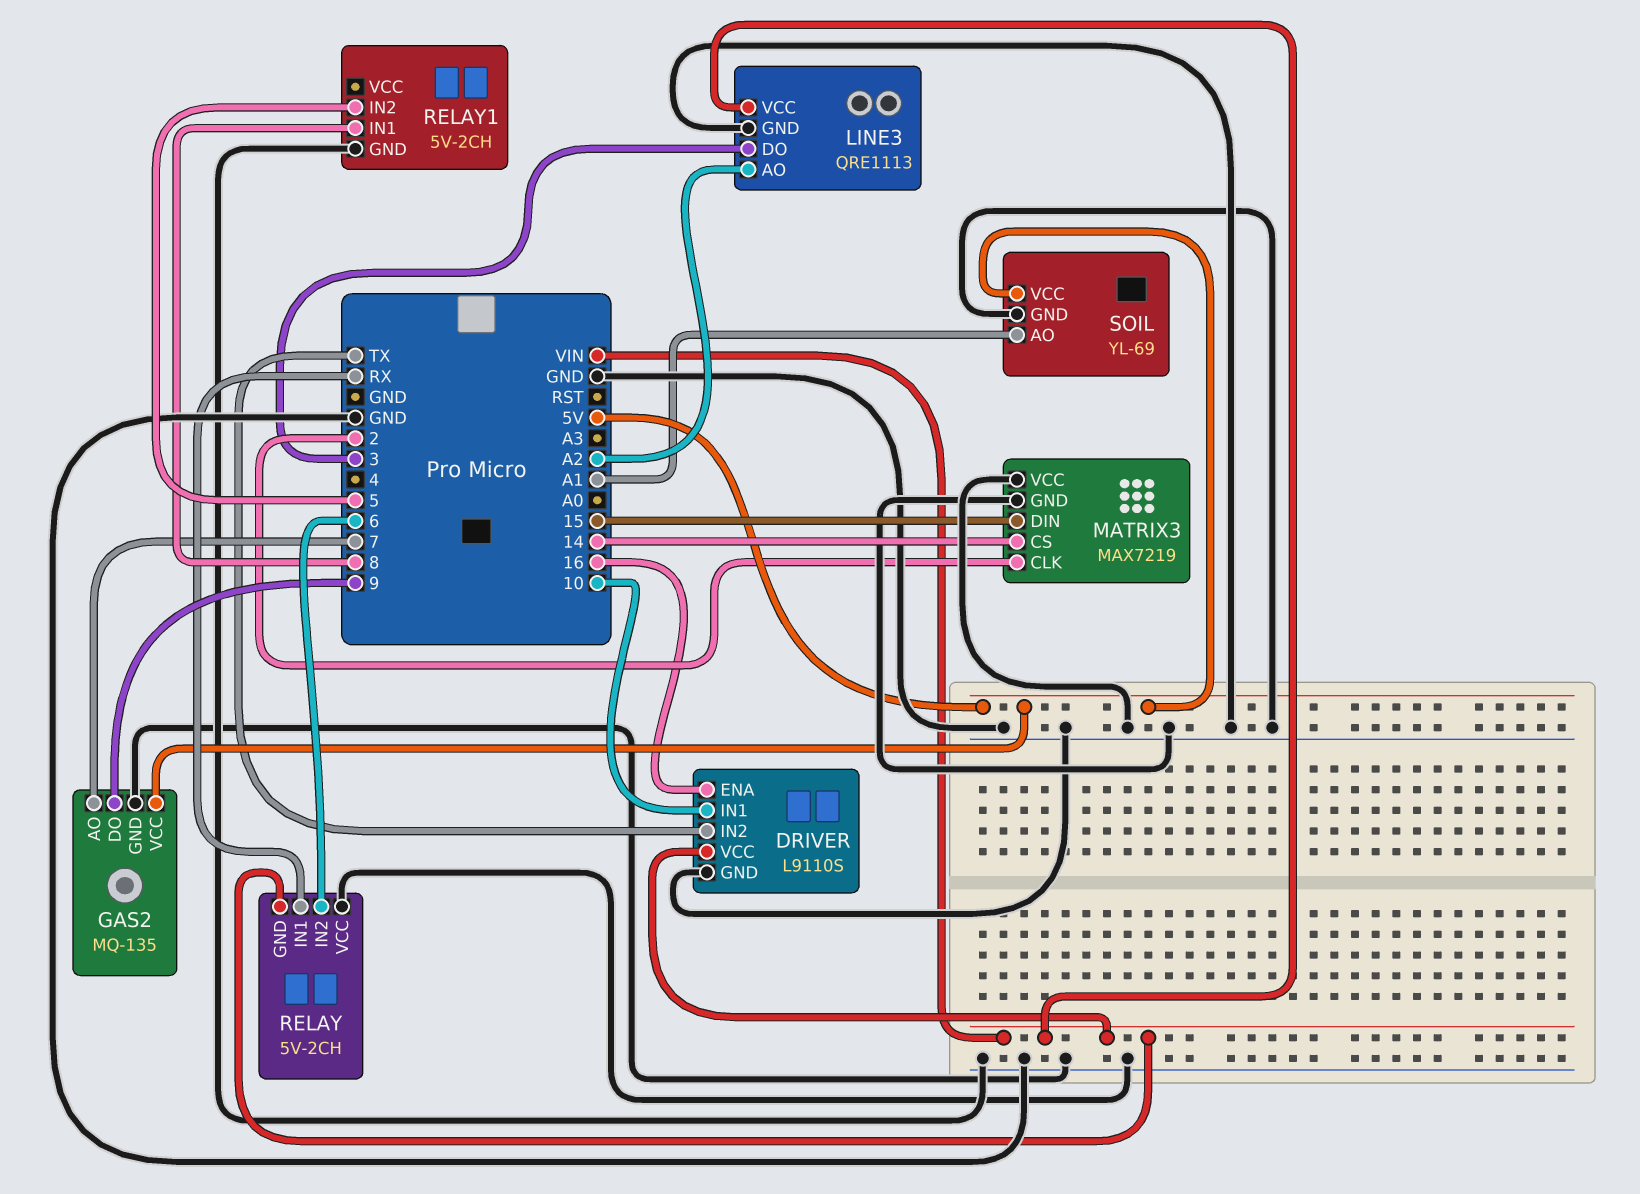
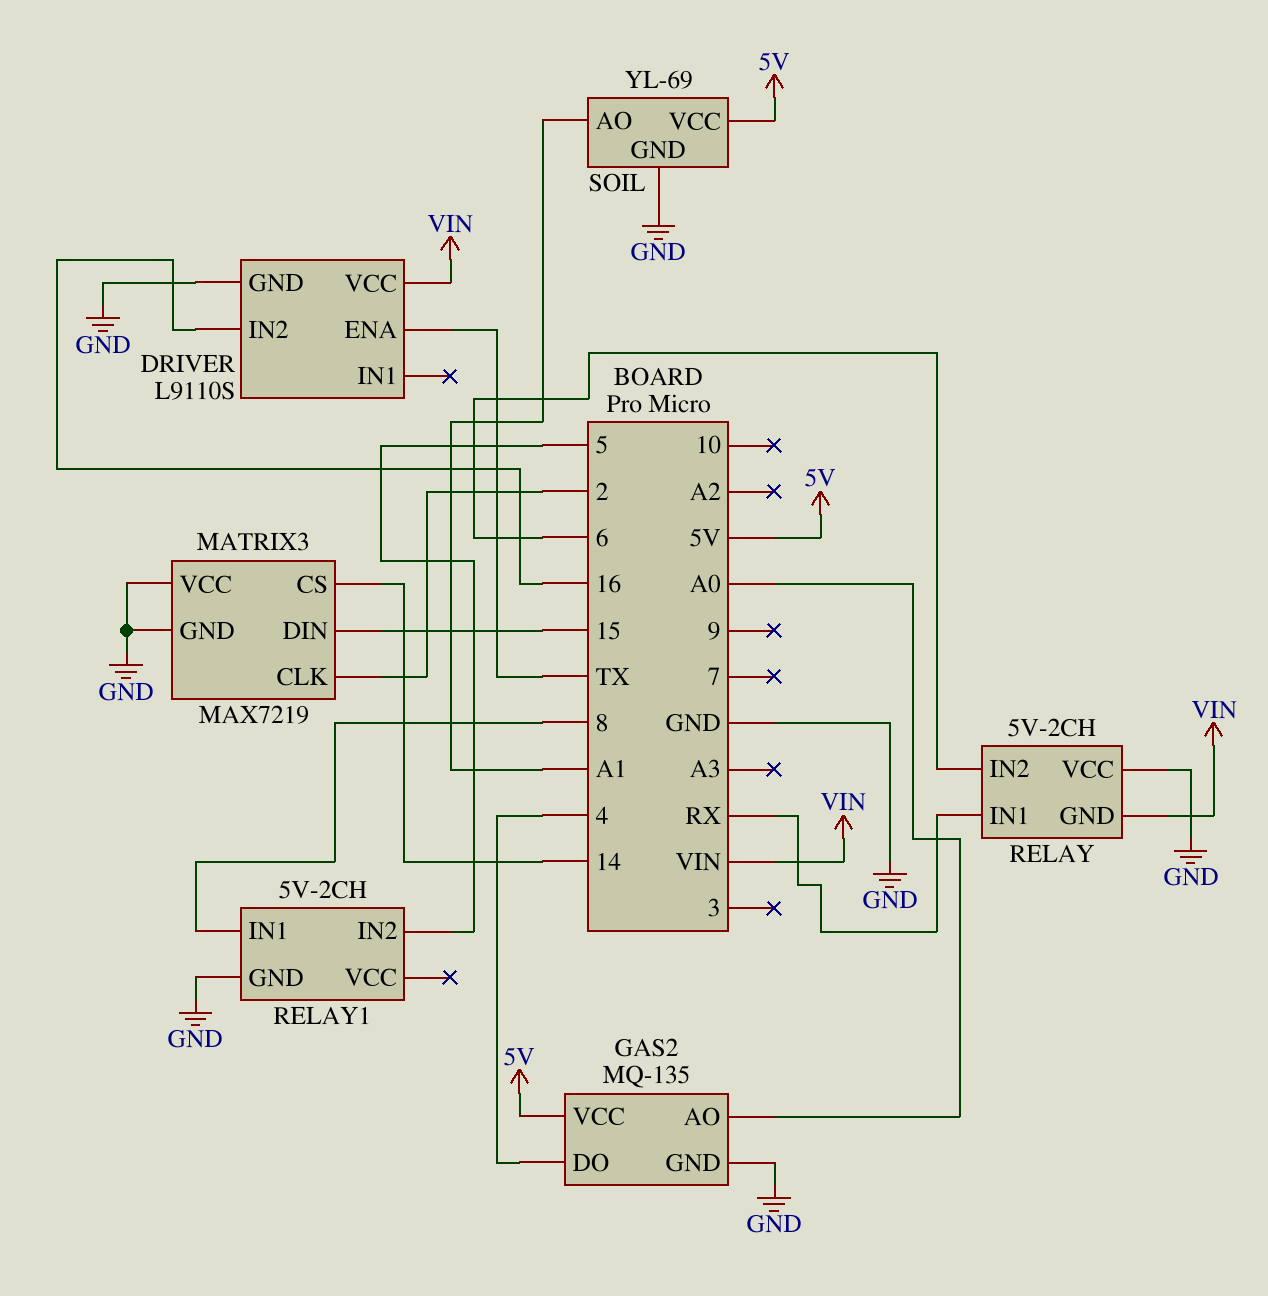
DRIVER pin ENA: 16 -> TX
DRIVER pin IN1: 10 -> none
DRIVER pin IN2: TX -> 16
GAS2 pin AO: 7 -> A0
GAS2 pin DO: 9 -> 4
LINE3: QRE1113 -> none
LINE3 pin AO: A2 -> none
LINE3 pin DO: 3 -> none
LINE3 pin GND: GND -> none
LINE3 pin VCC: VIN -> none

